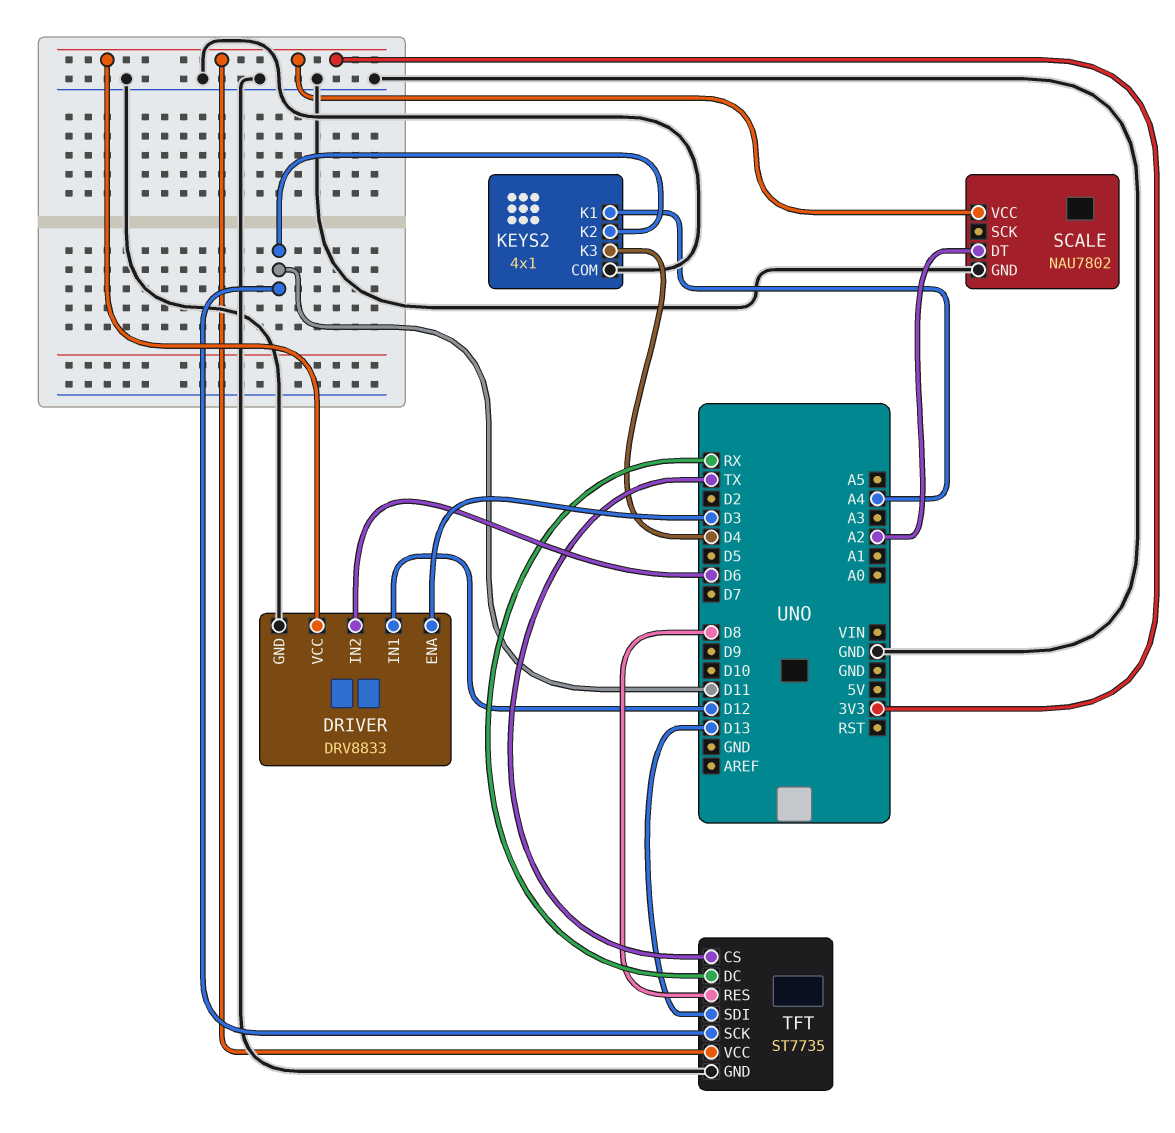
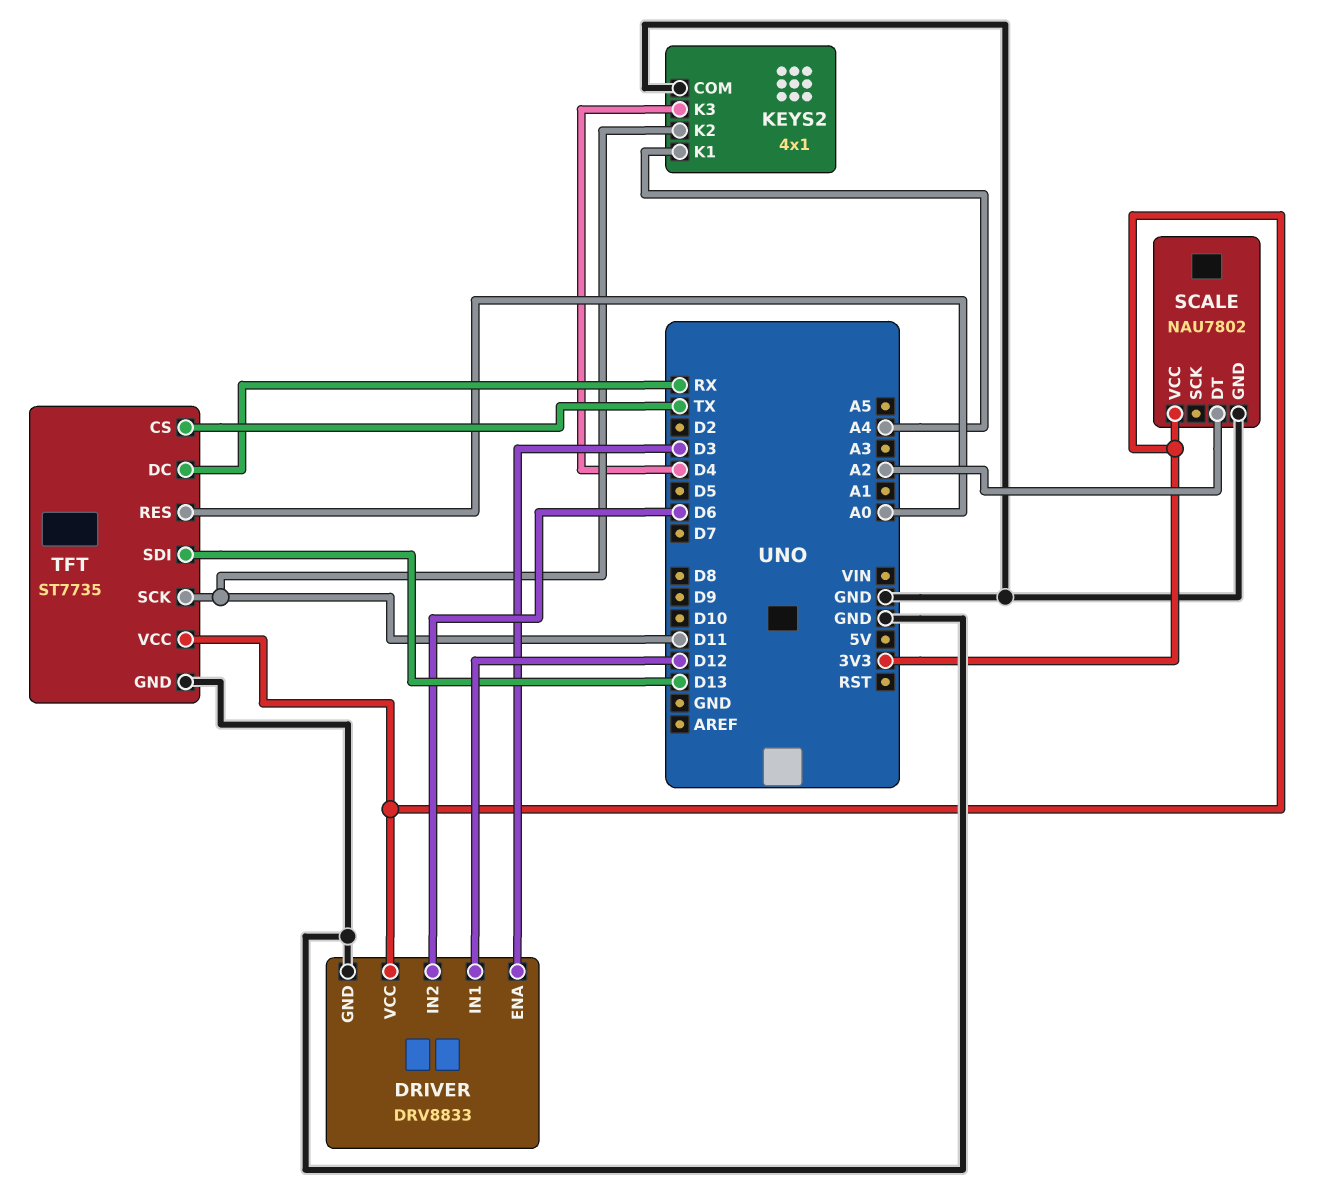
TFT pin RES: D8 -> A0

